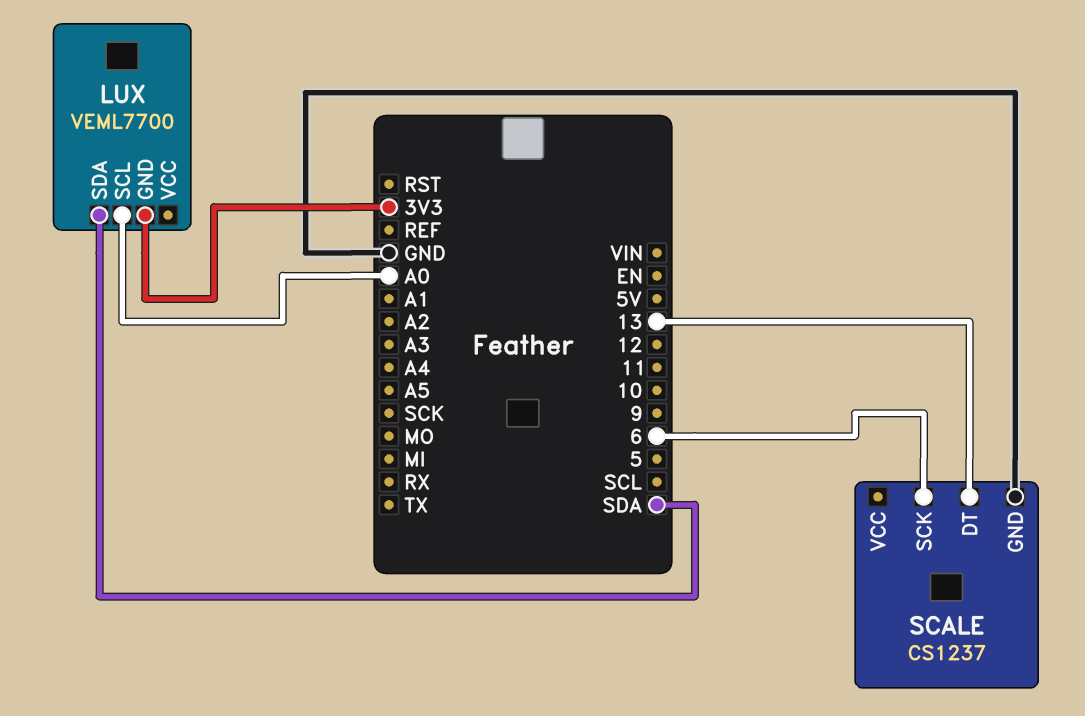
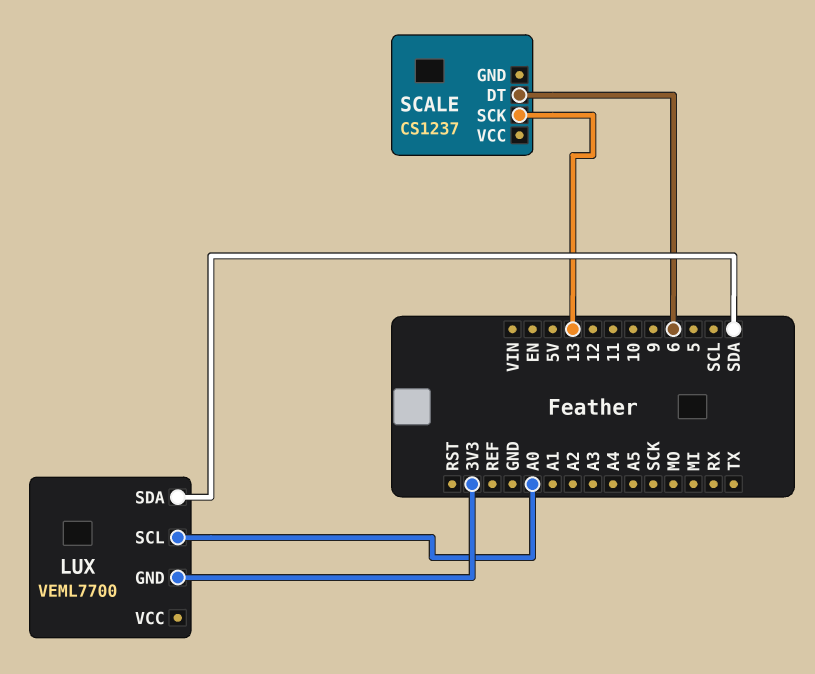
SCALE pin DT: 13 -> 6
SCALE pin GND: GND -> none
SCALE pin SCK: 6 -> 13

